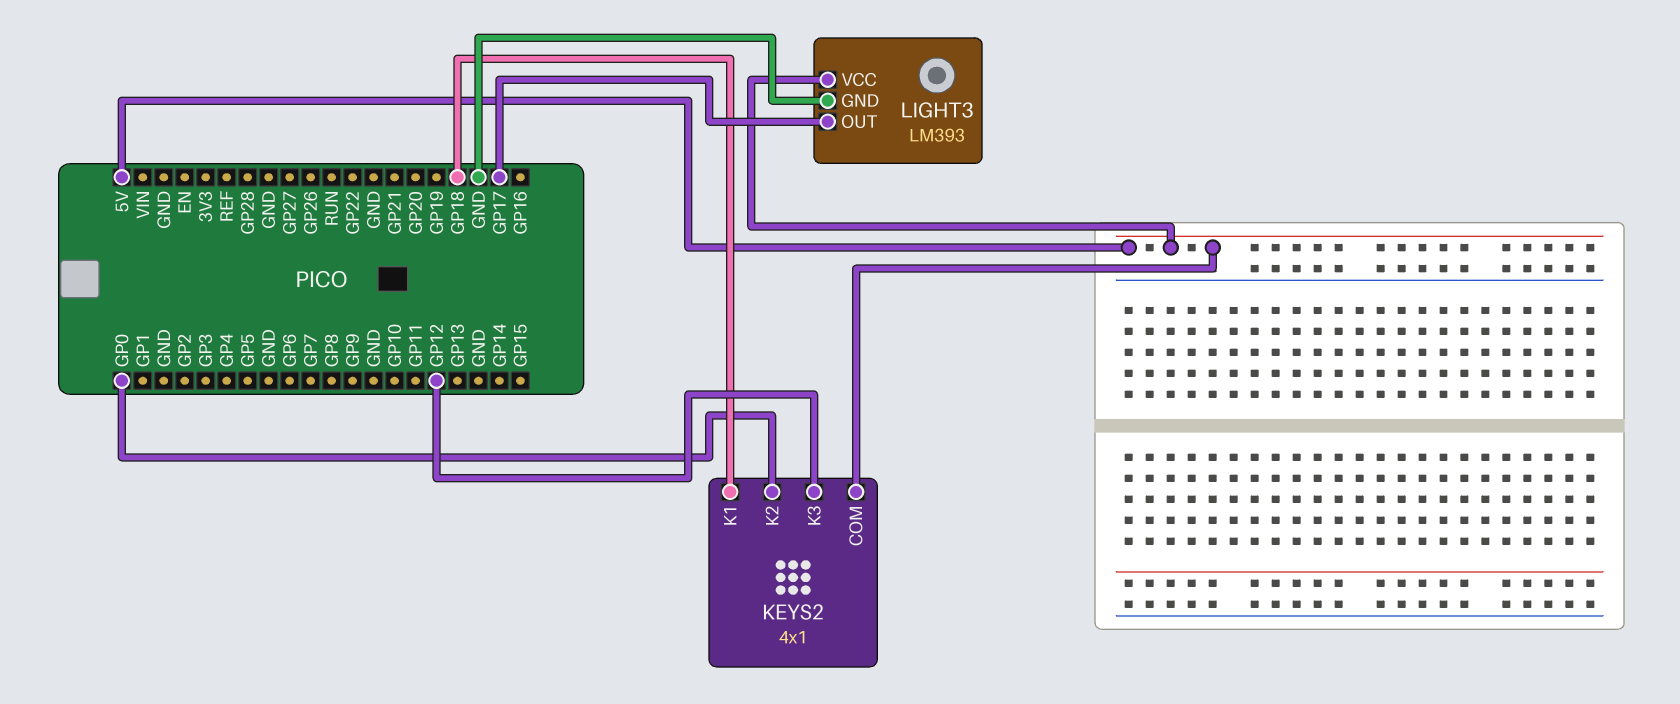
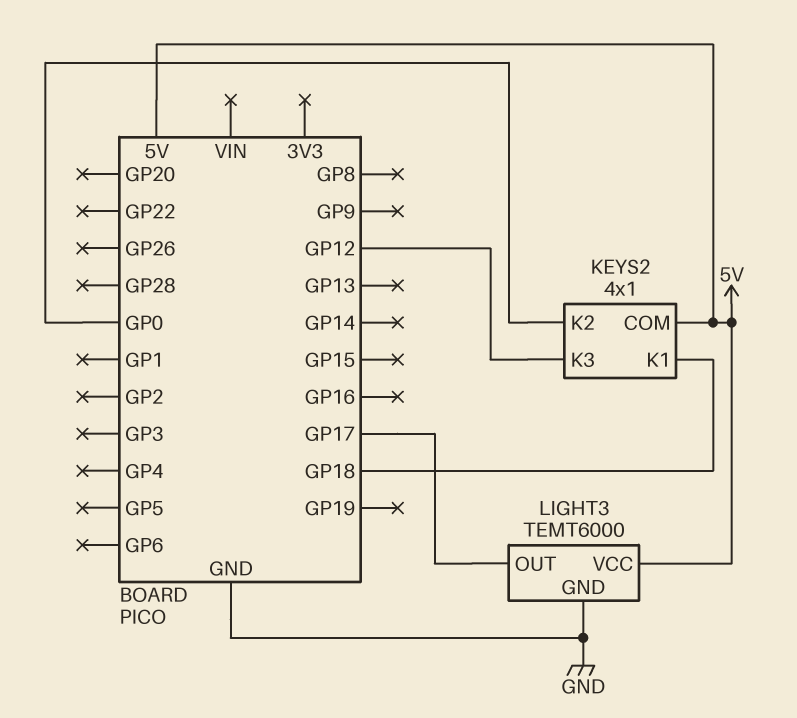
LIGHT3: LM393 -> TEMT6000

